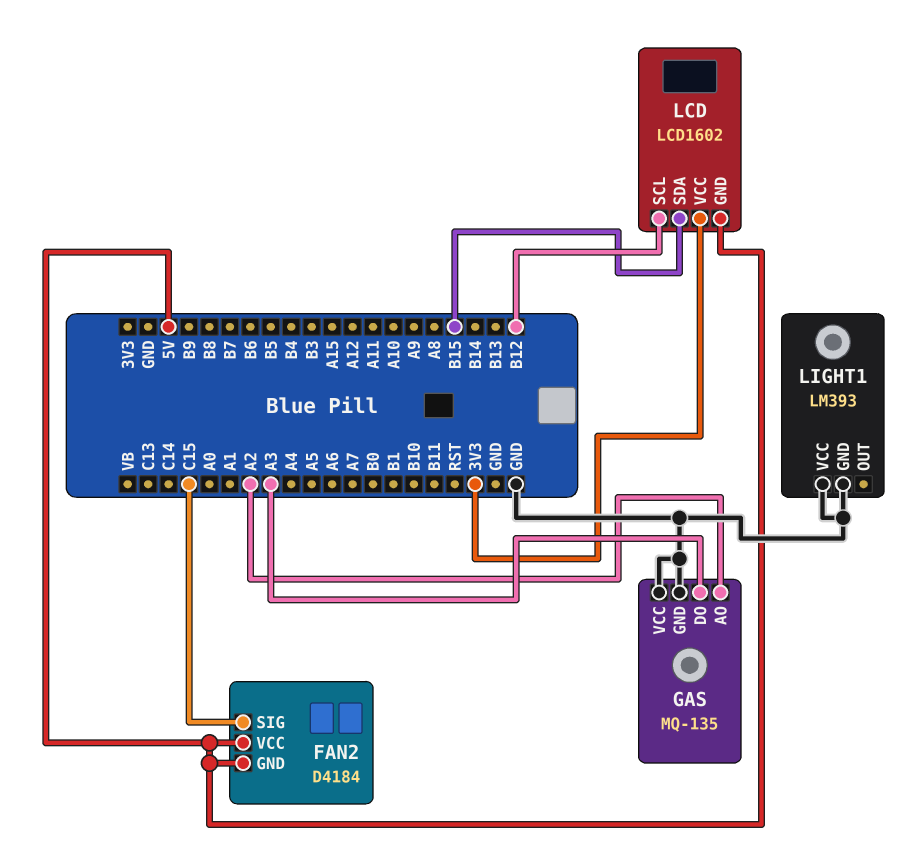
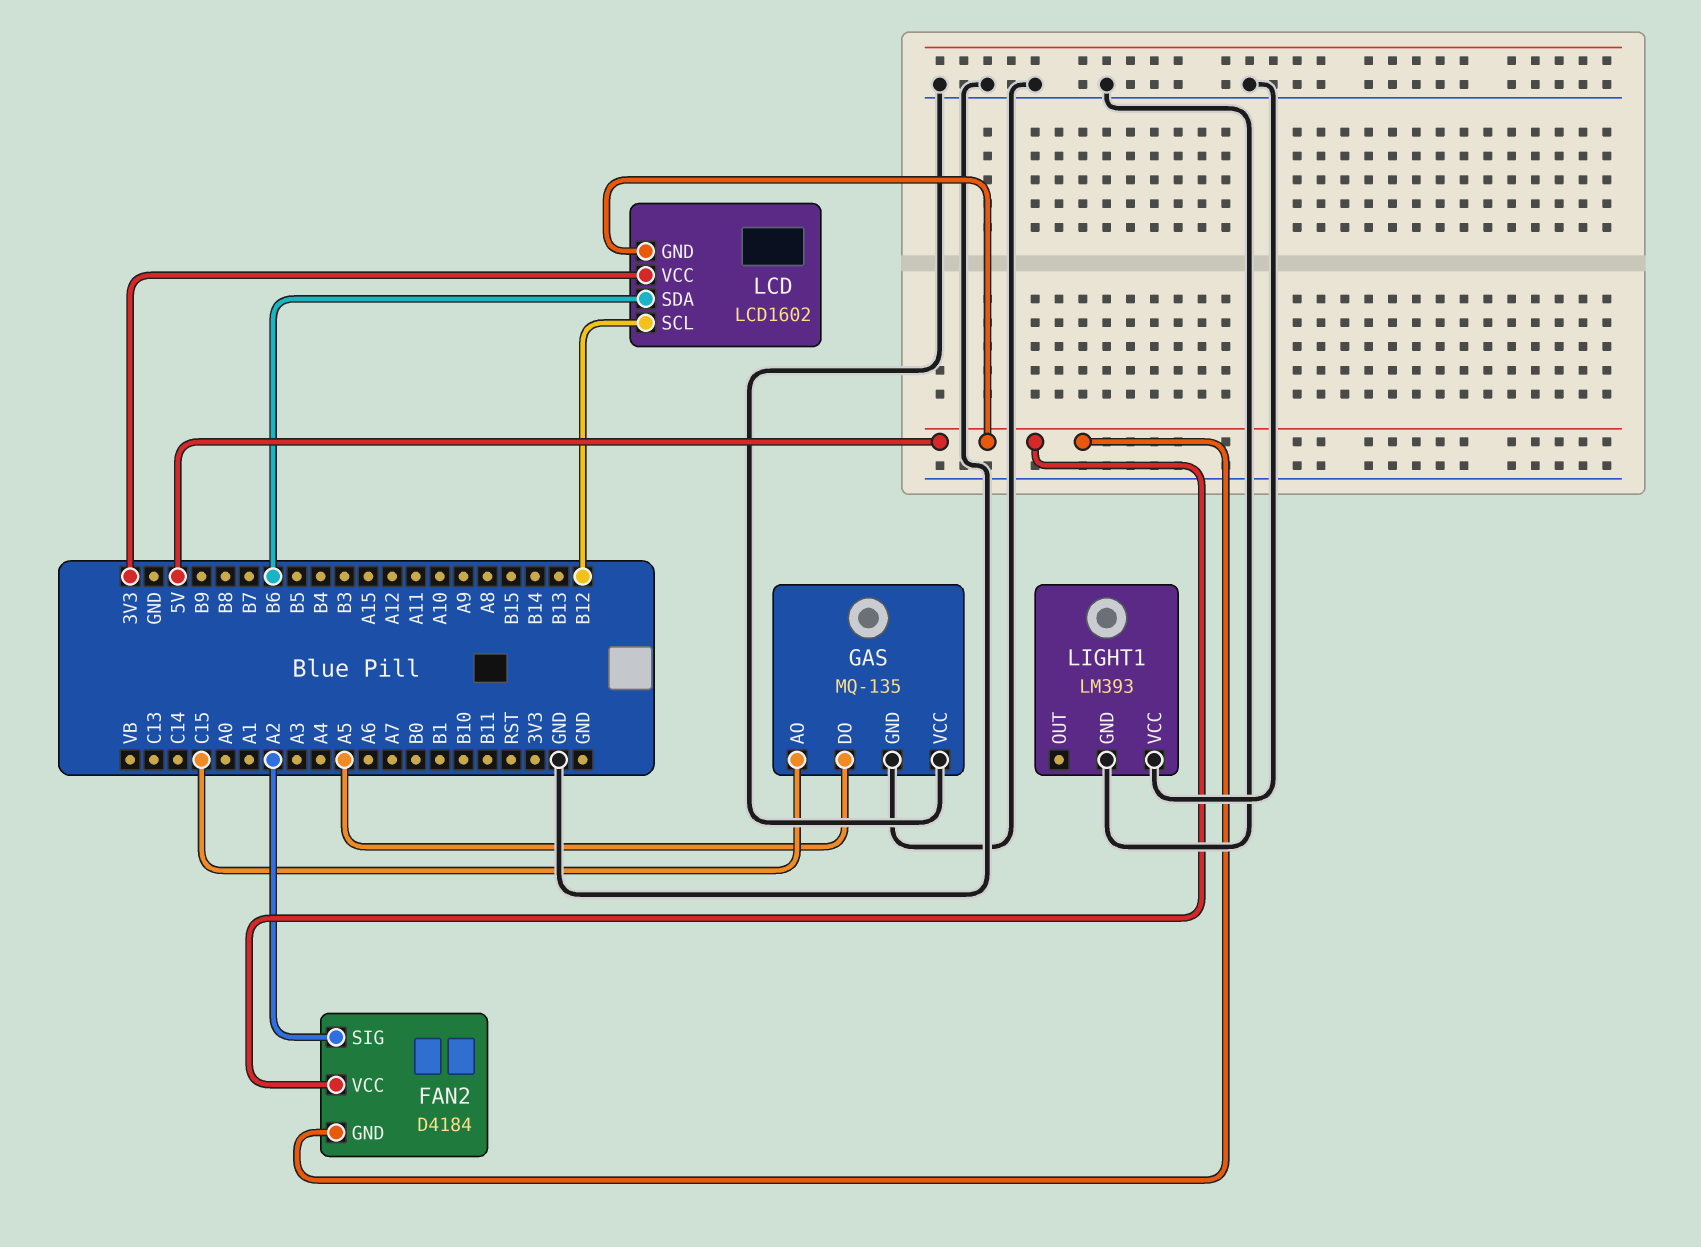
FAN2 pin SIG: C15 -> A2
GAS pin AO: A2 -> C15
GAS pin DO: A3 -> A5
LCD pin SDA: B15 -> B6

